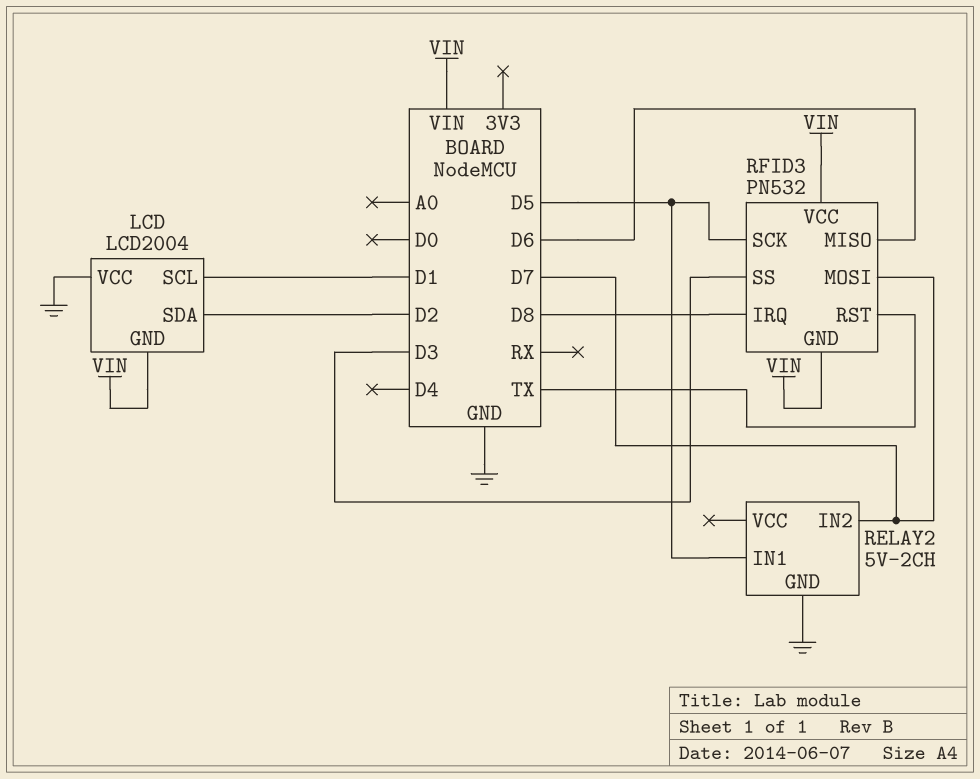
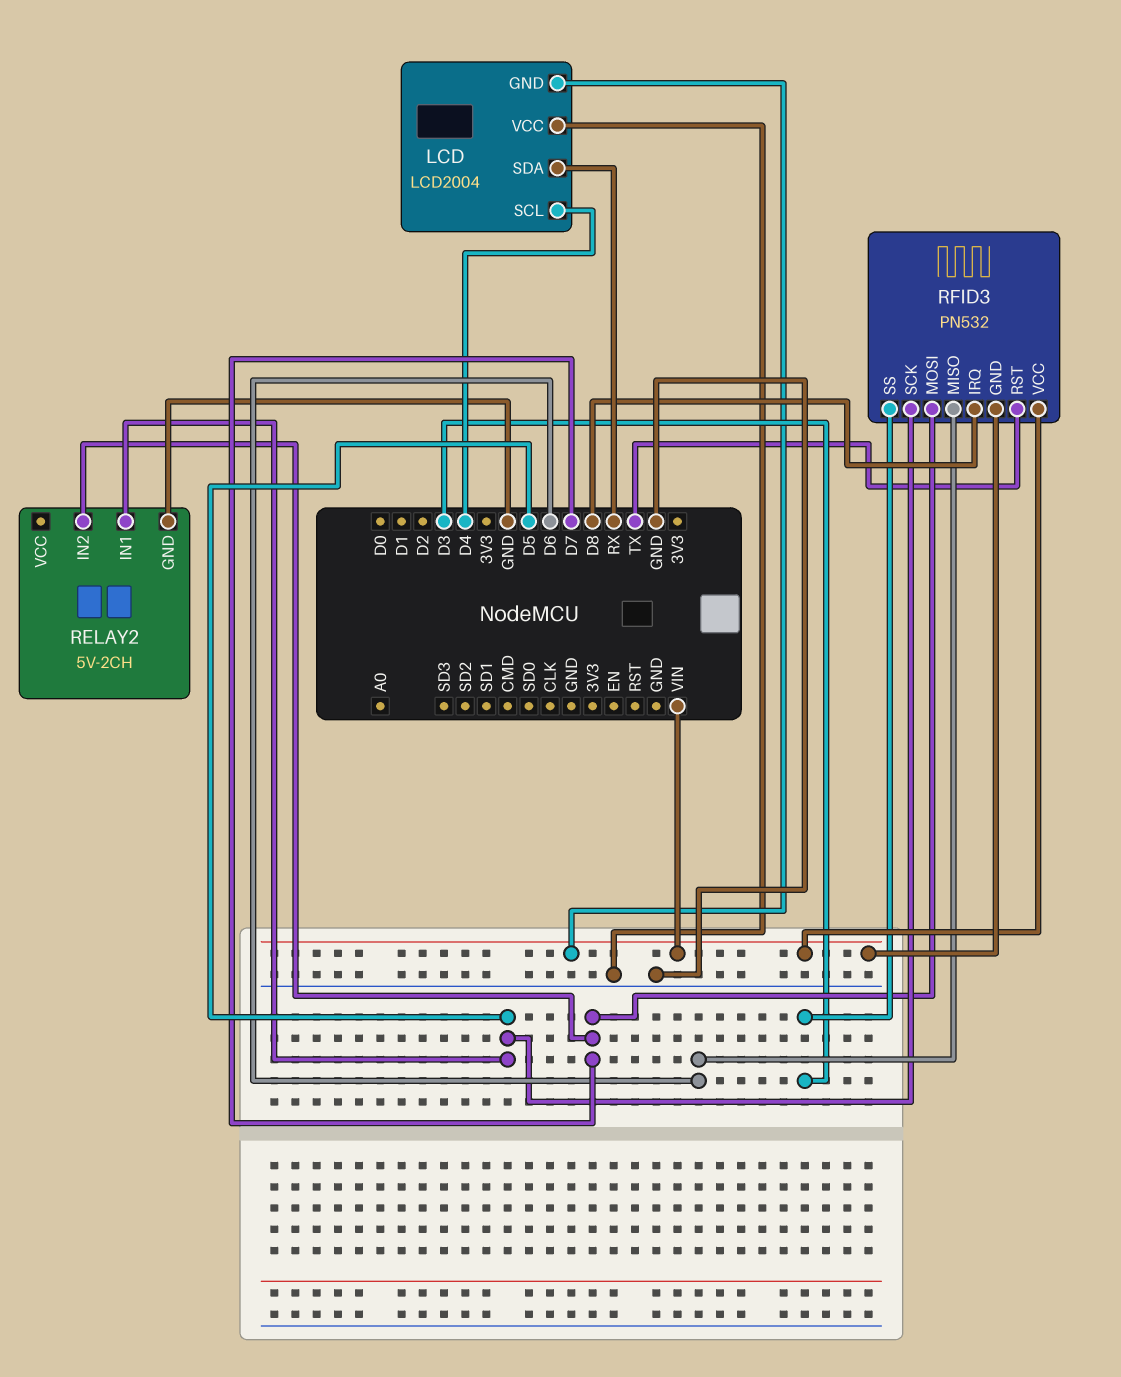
LCD pin SCL: D1 -> D4
LCD pin SDA: D2 -> RX

